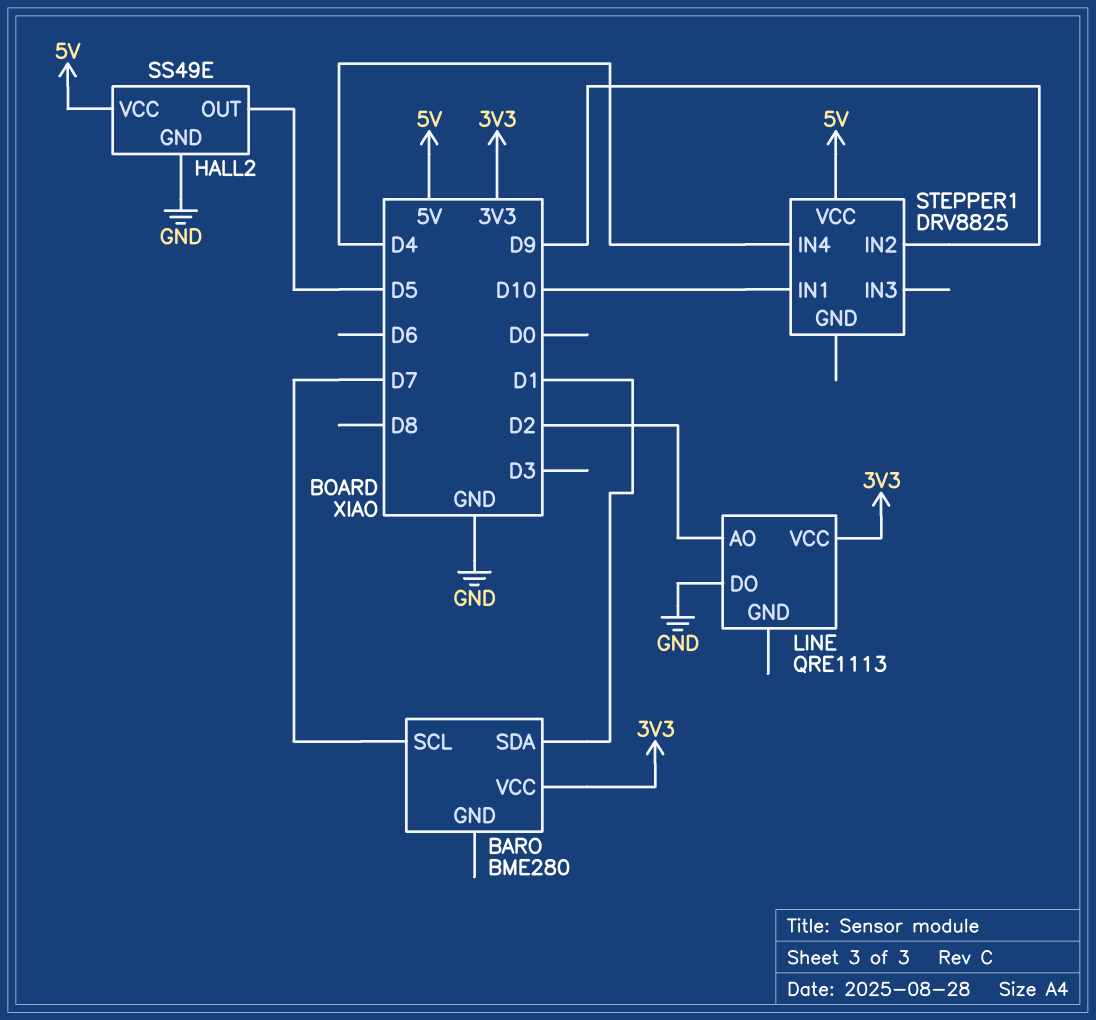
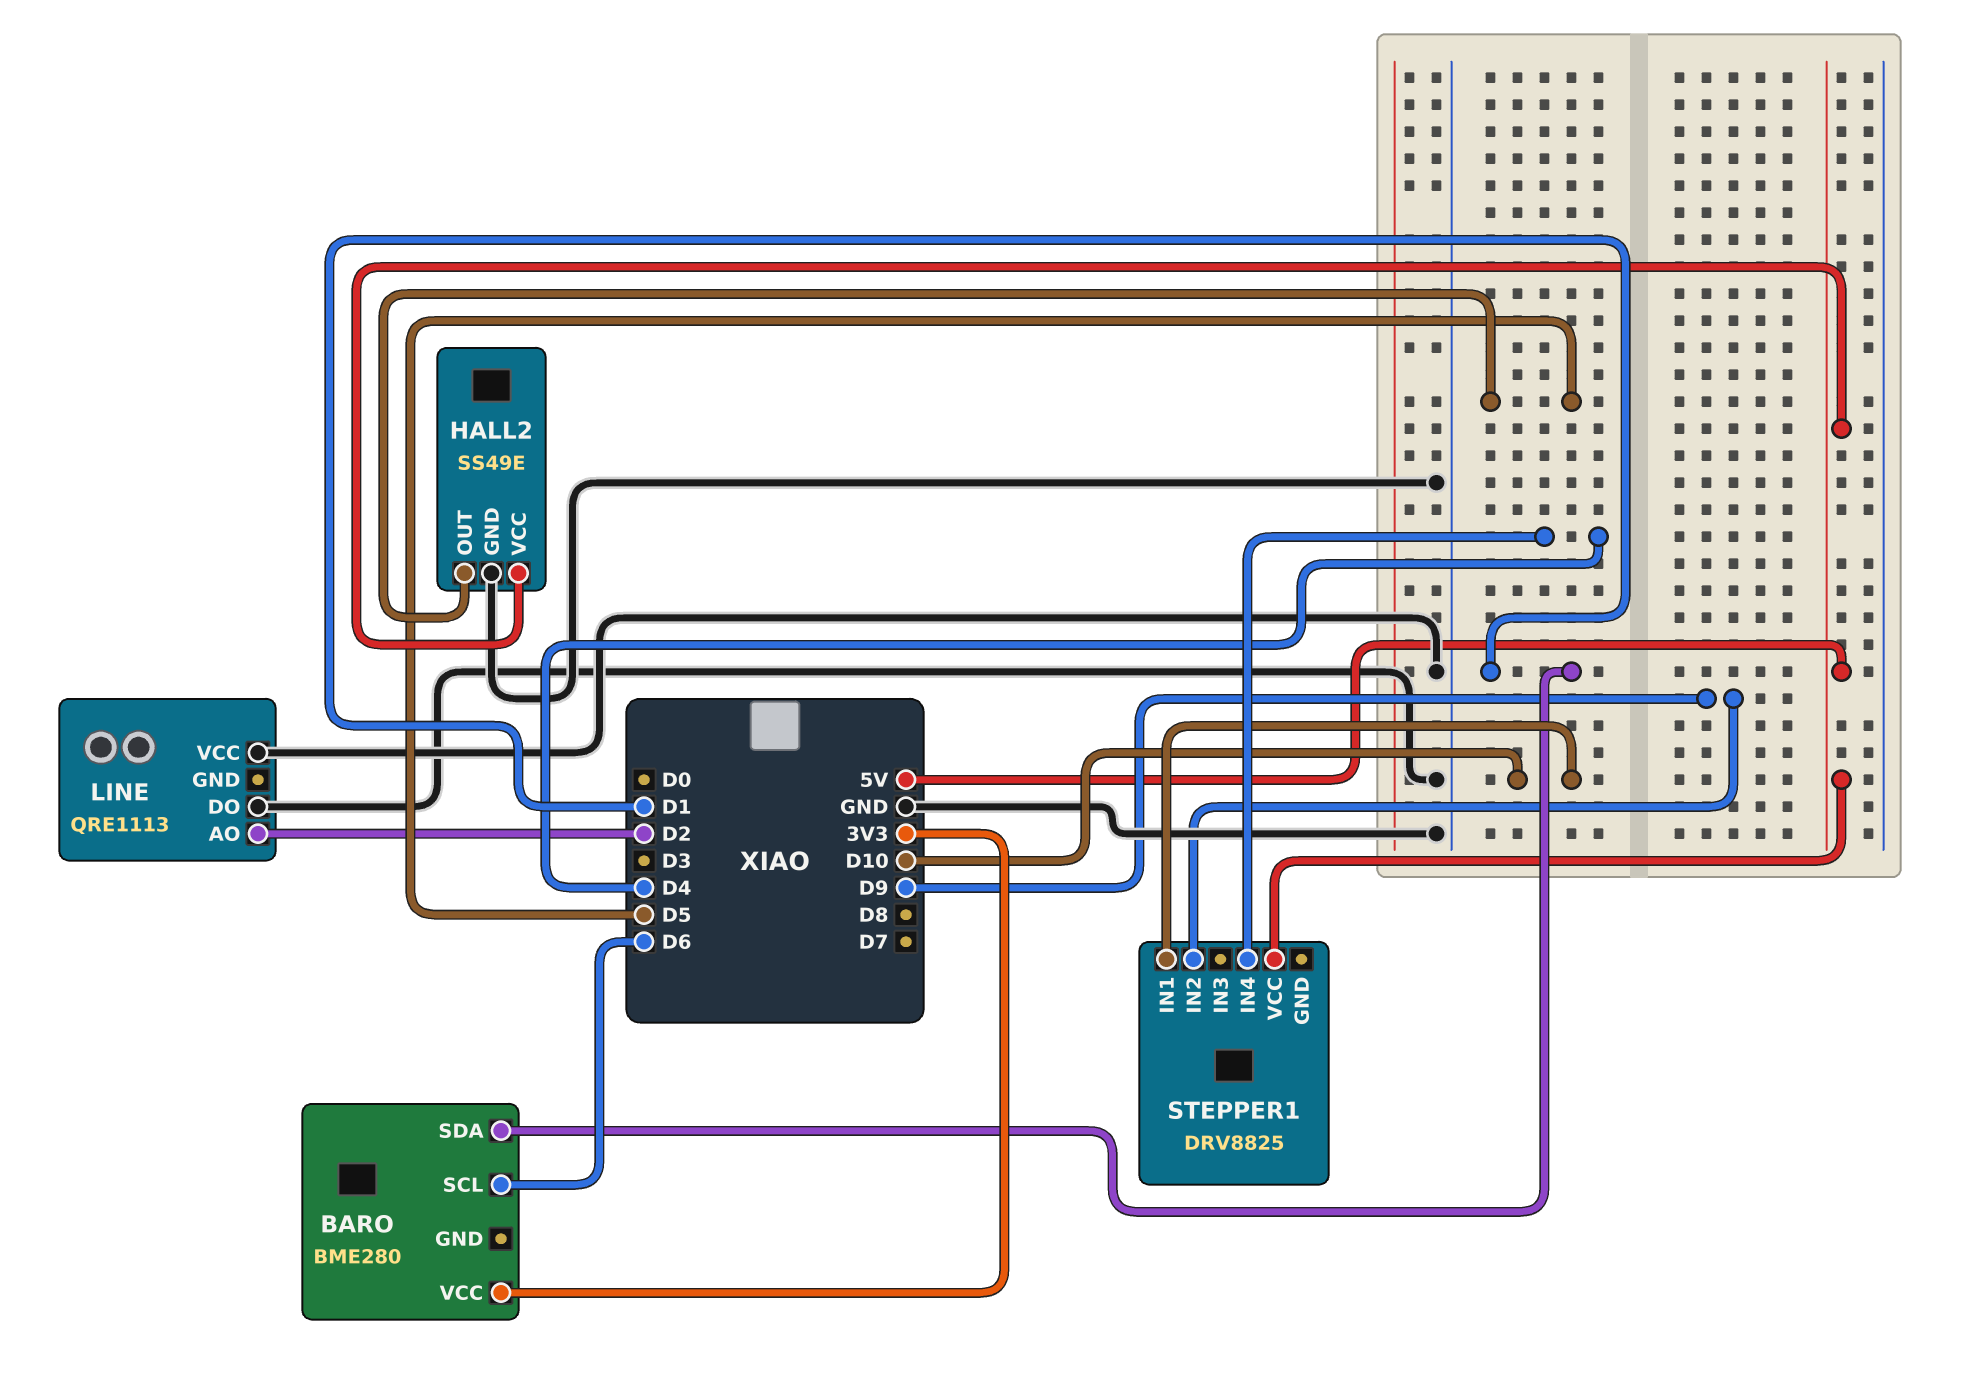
BARO pin SCL: D7 -> D6
LINE pin VCC: 3V3 -> GND

